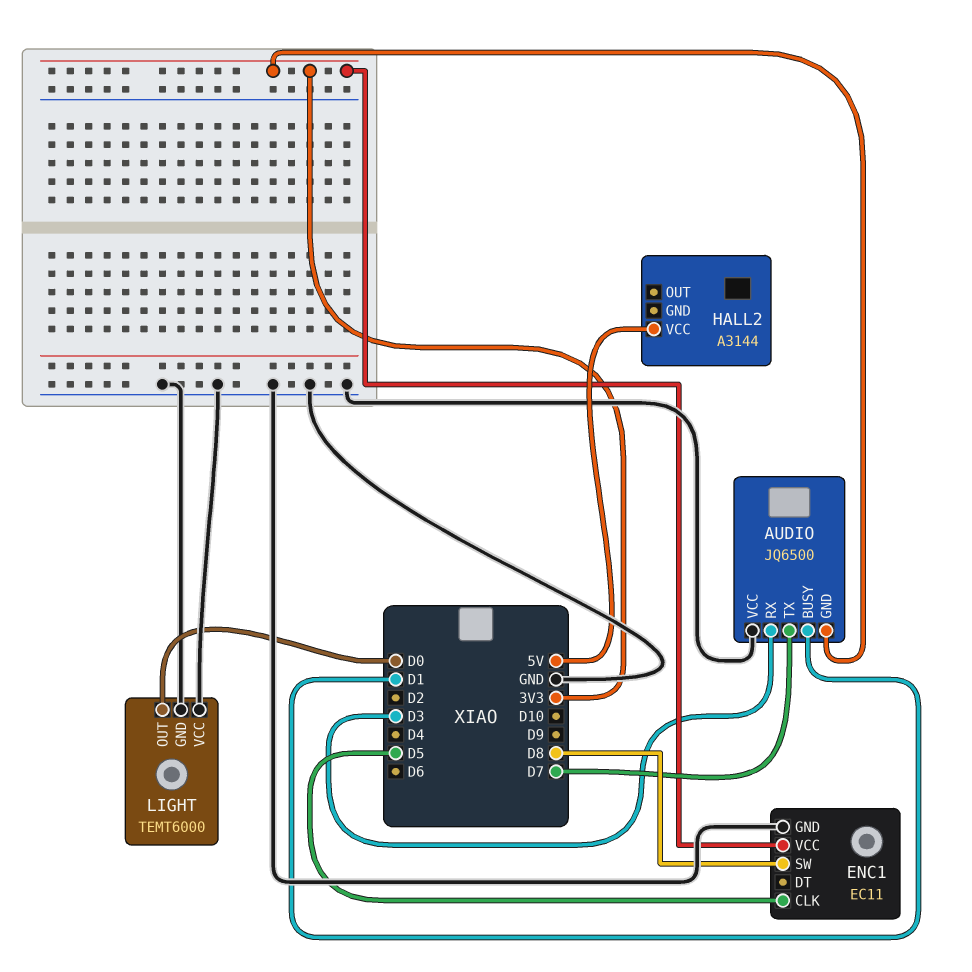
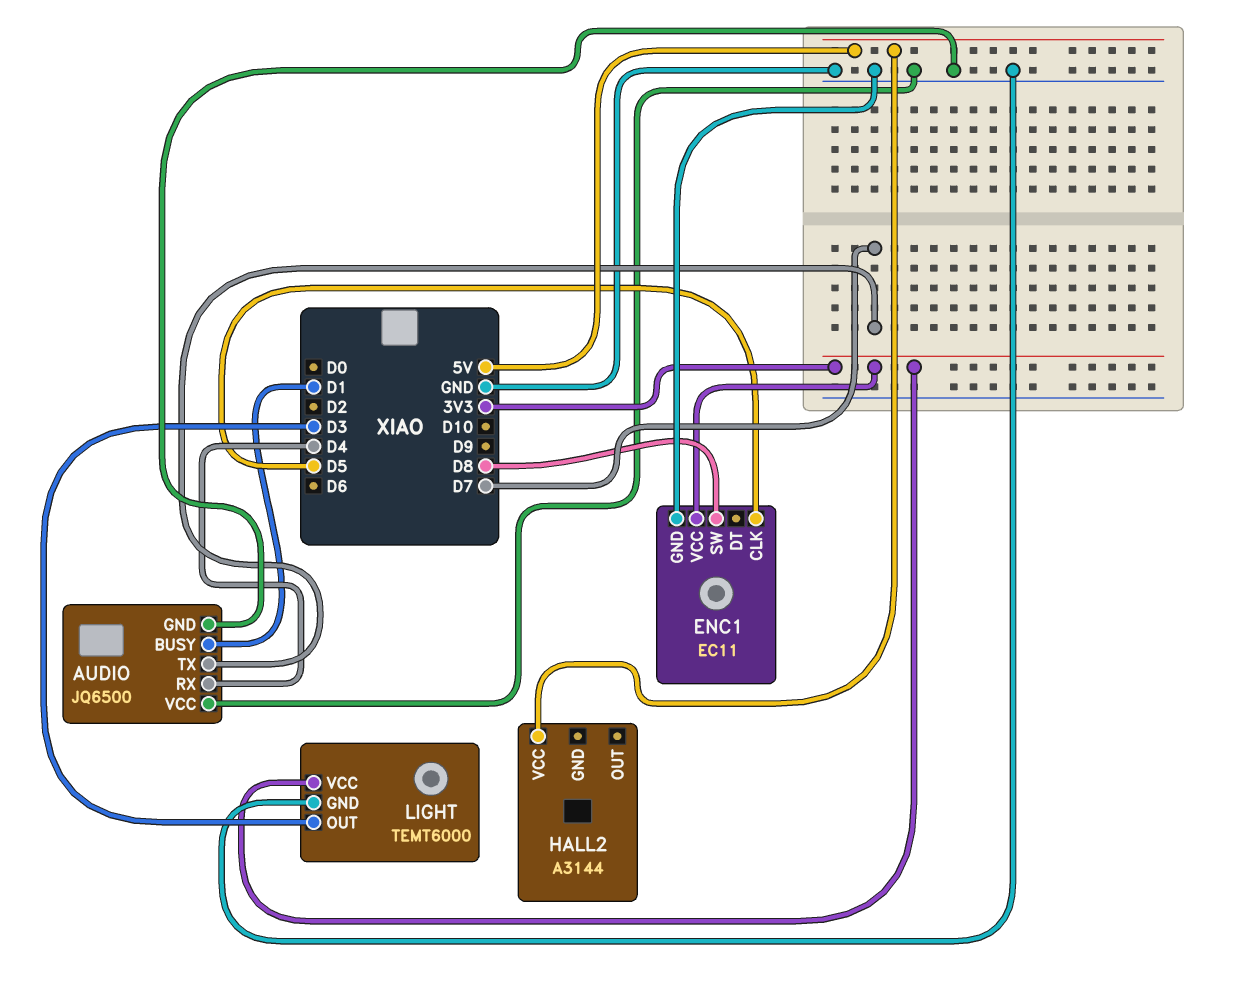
AUDIO pin GND: 3V3 -> GND
AUDIO pin RX: D3 -> D4
LIGHT pin OUT: D0 -> D3
LIGHT pin VCC: GND -> 3V3

